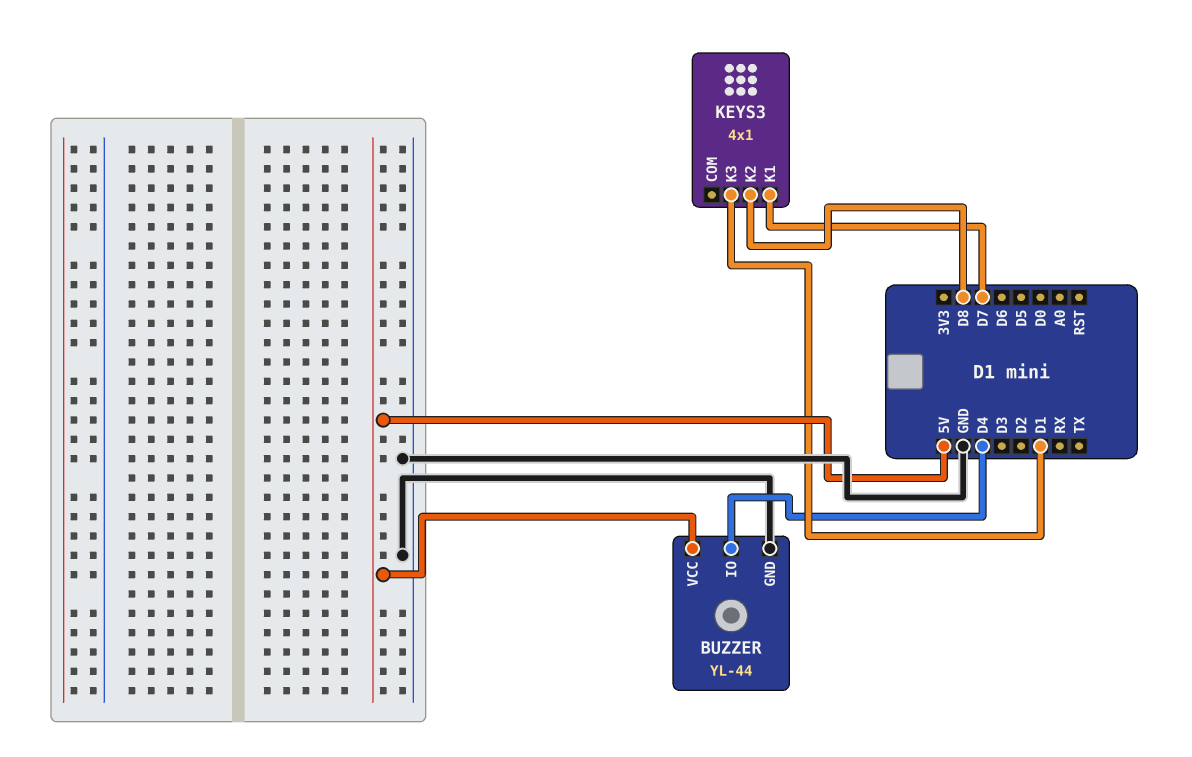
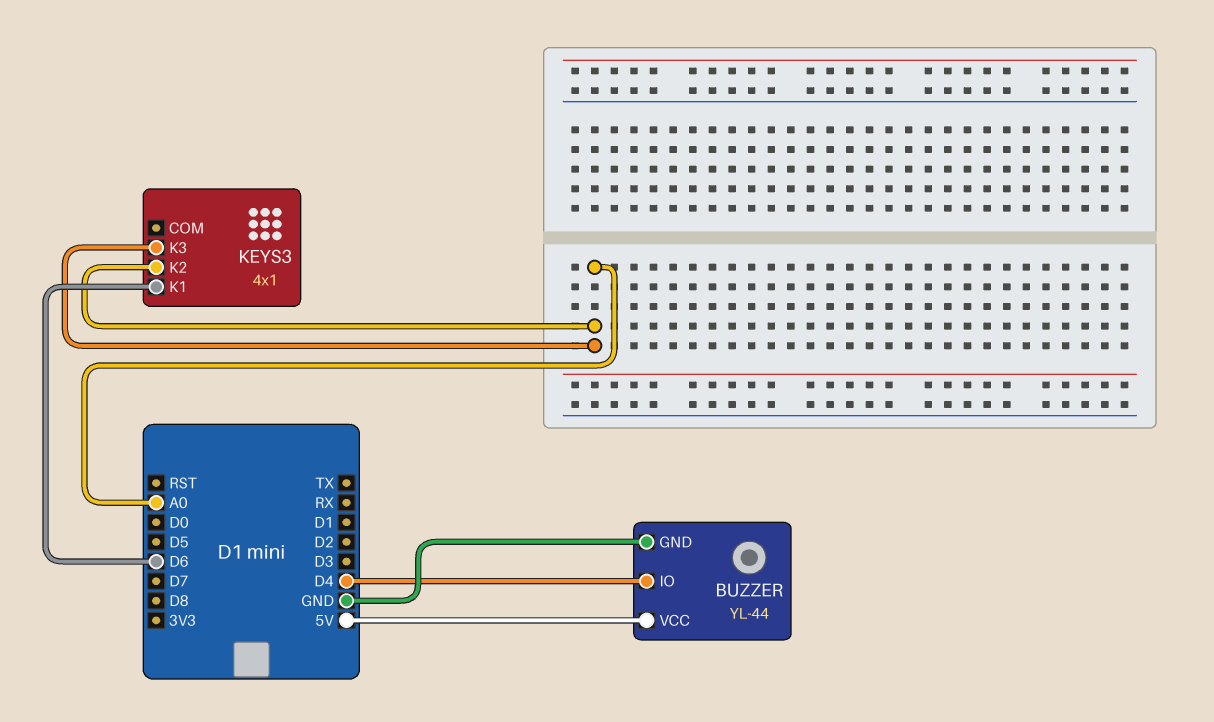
KEYS3 pin K1: D7 -> D6
KEYS3 pin K2: D8 -> A0
KEYS3 pin K3: D1 -> A0

